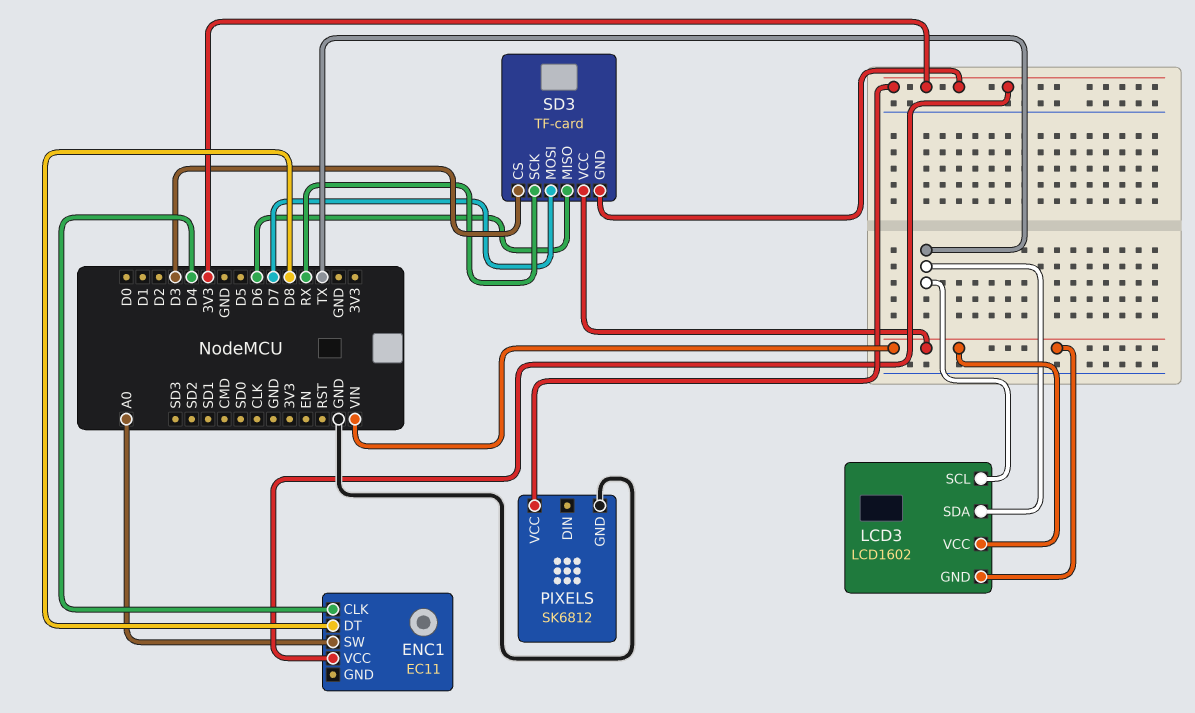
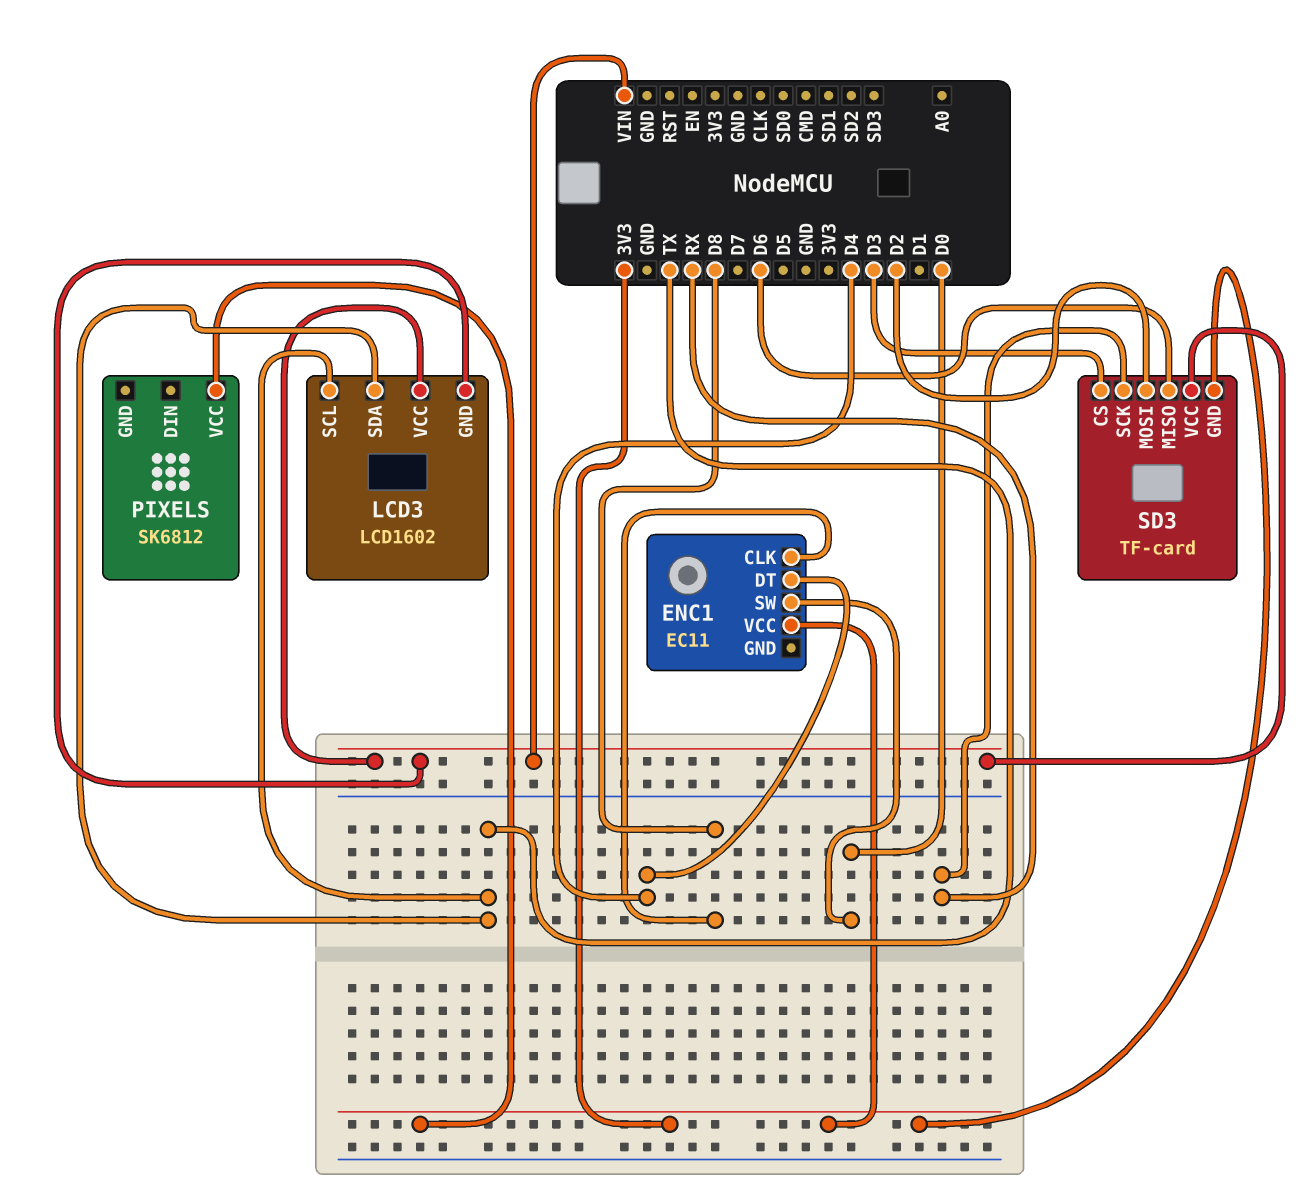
ENC1 pin CLK: D4 -> D8
ENC1 pin DT: D8 -> D4
ENC1 pin SW: A0 -> D0
PIXELS pin GND: GND -> none
SD3 pin MOSI: D7 -> D2

